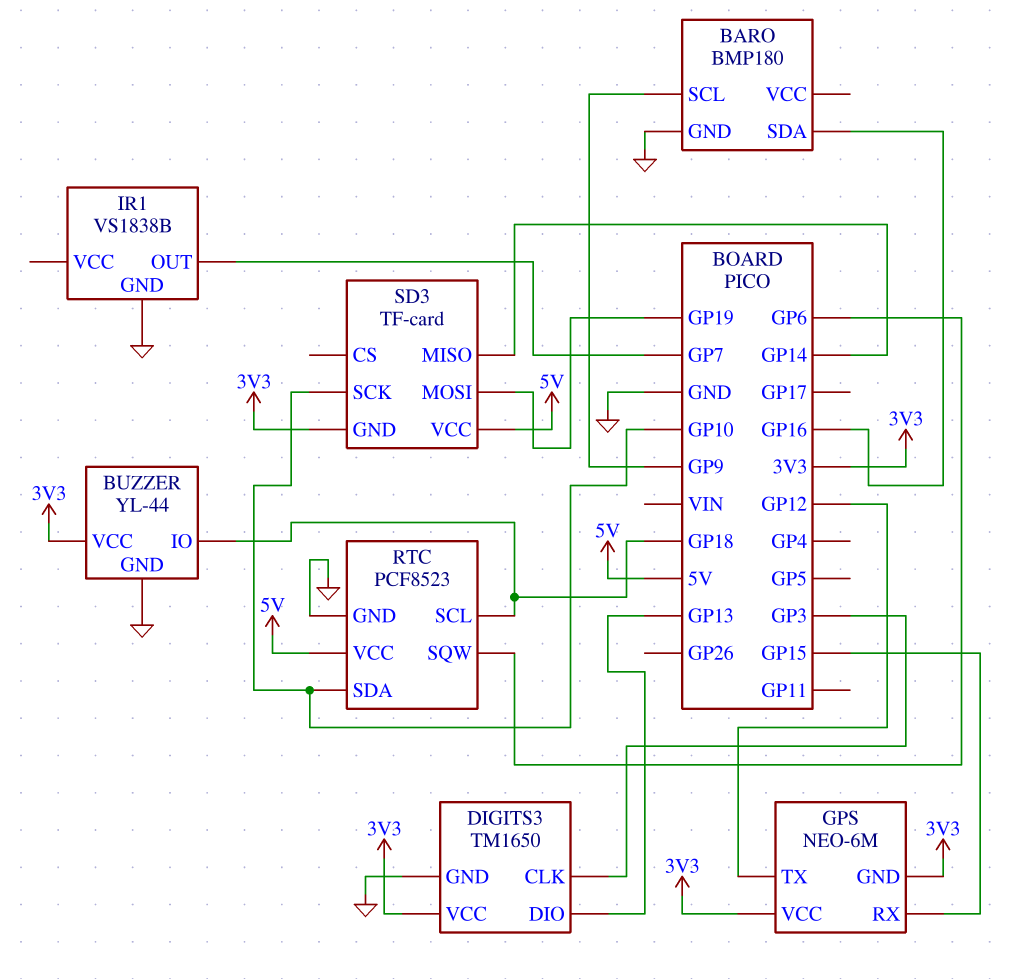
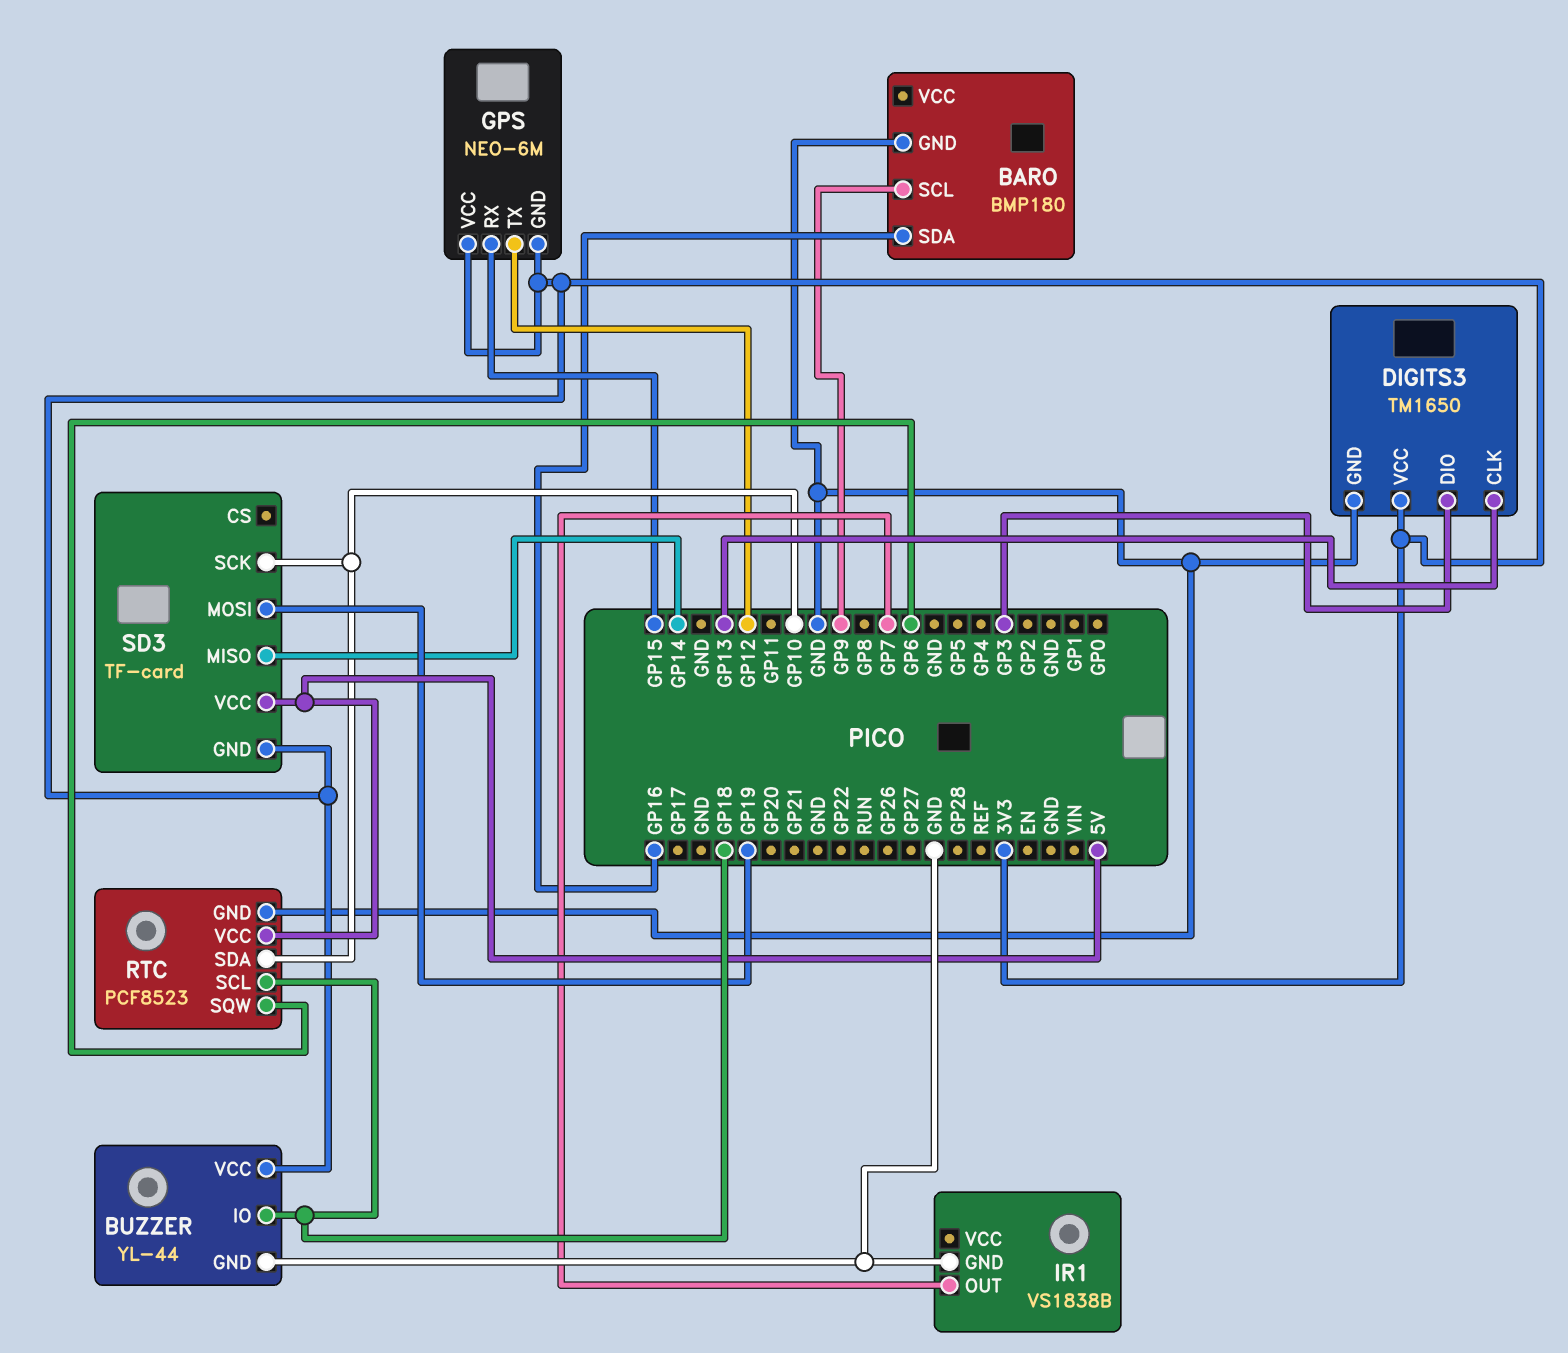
DIGITS3 pin CLK: GP3 -> GP13
DIGITS3 pin DIO: GP13 -> GP3

